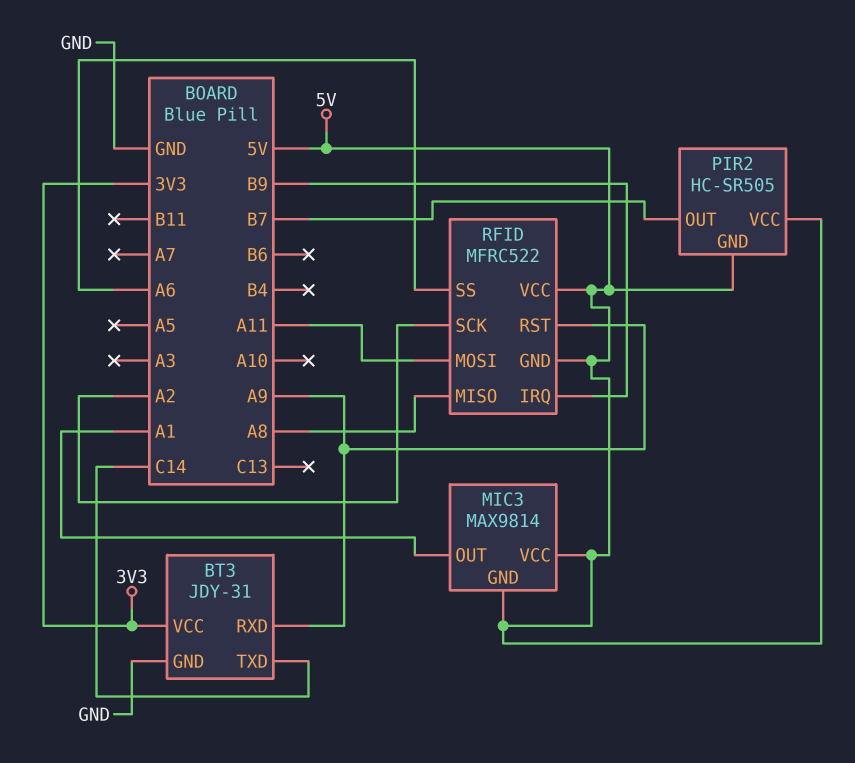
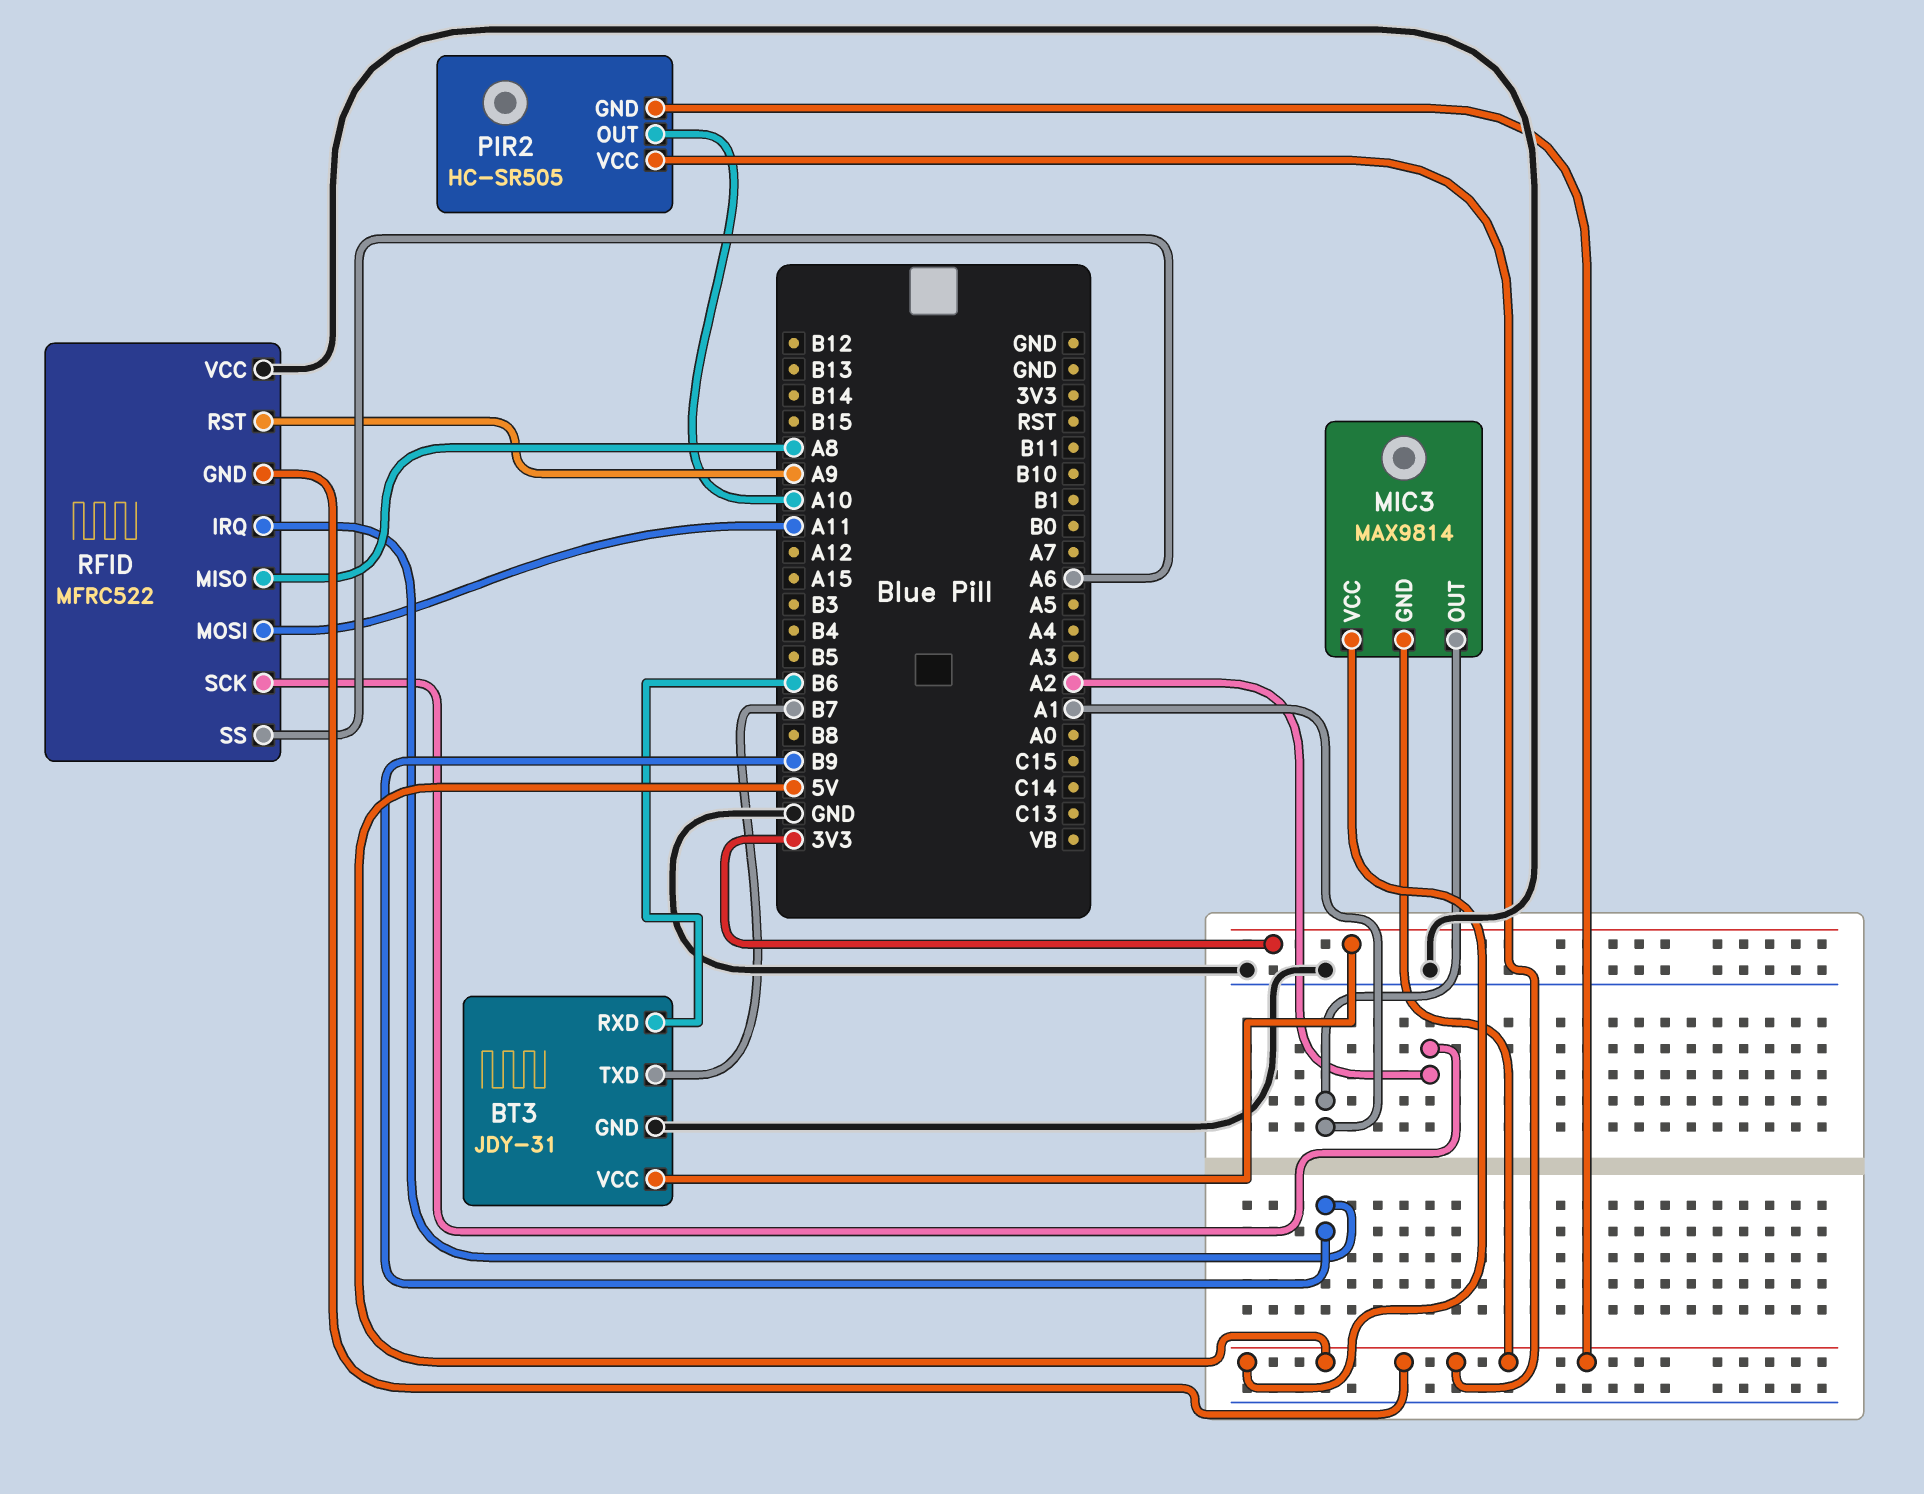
BT3 pin RXD: A9 -> B6
BT3 pin TXD: C14 -> B7
PIR2 pin OUT: B7 -> A10
RFID pin VCC: 5V -> GND

